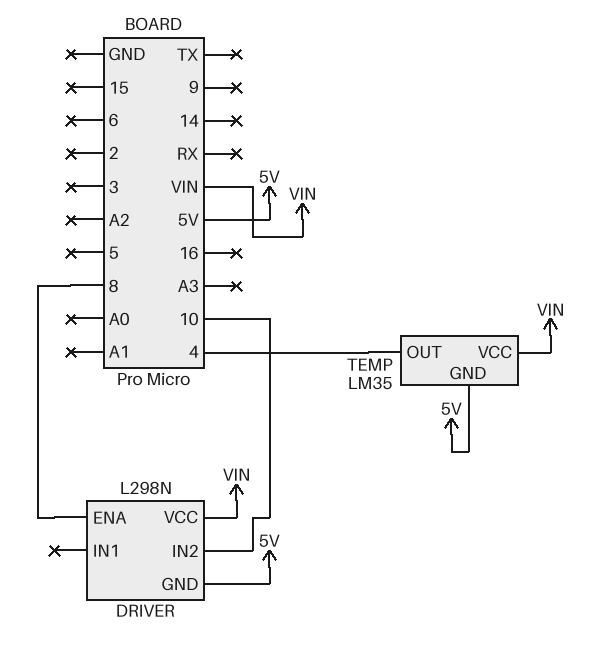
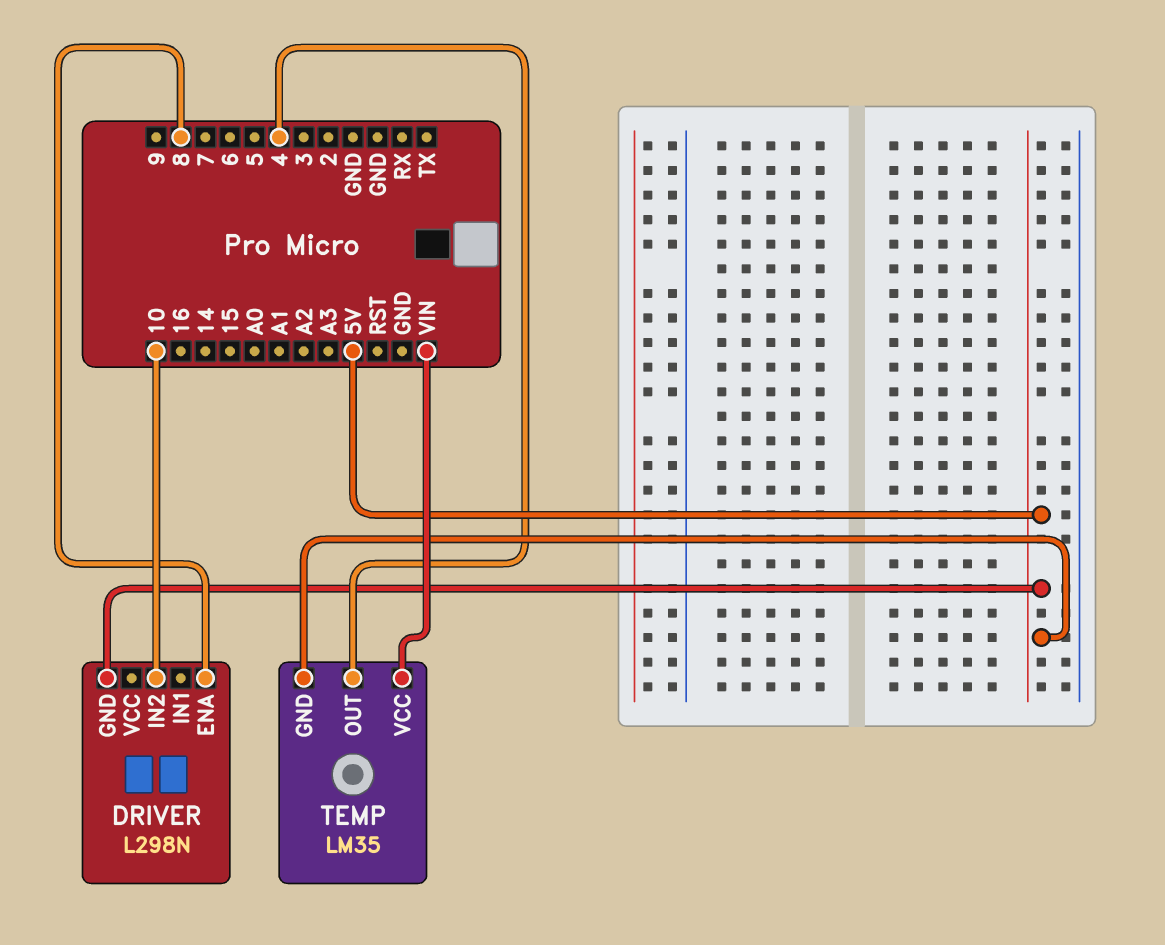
DRIVER pin VCC: VIN -> none

